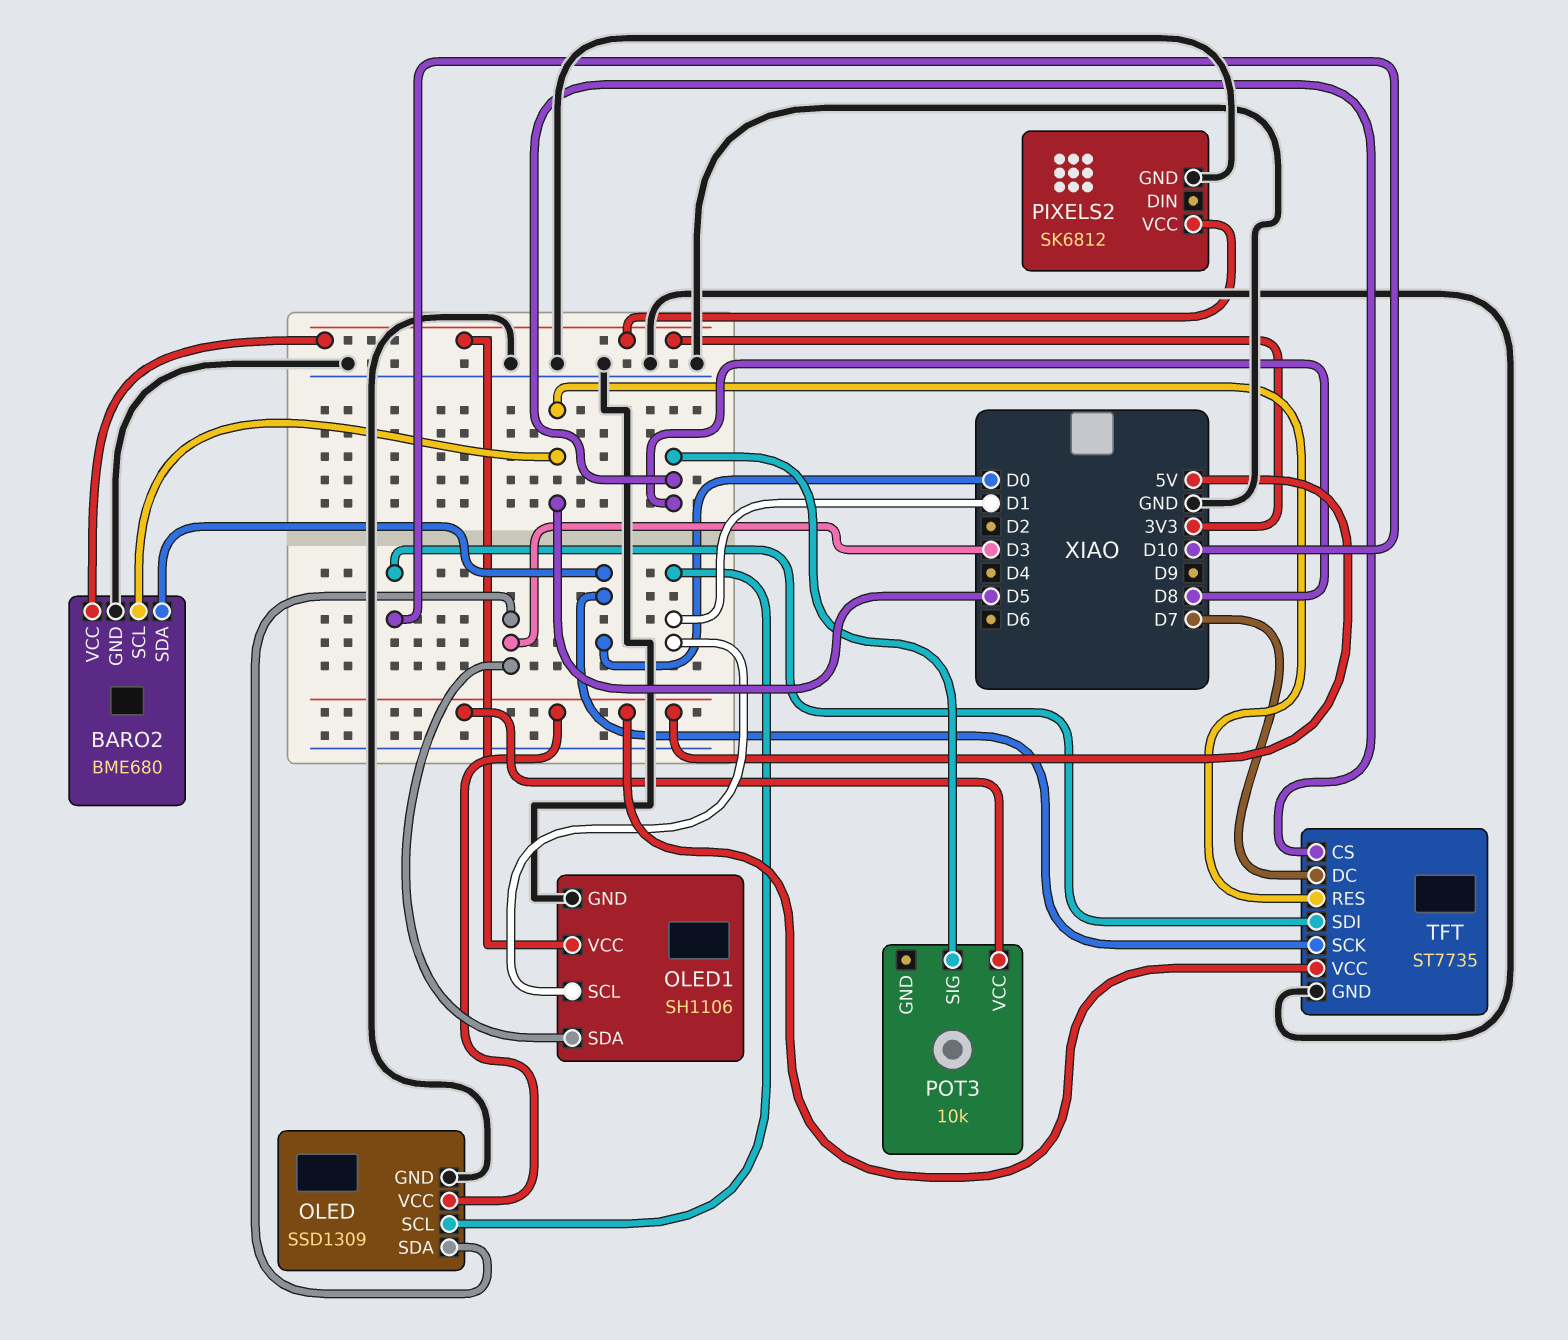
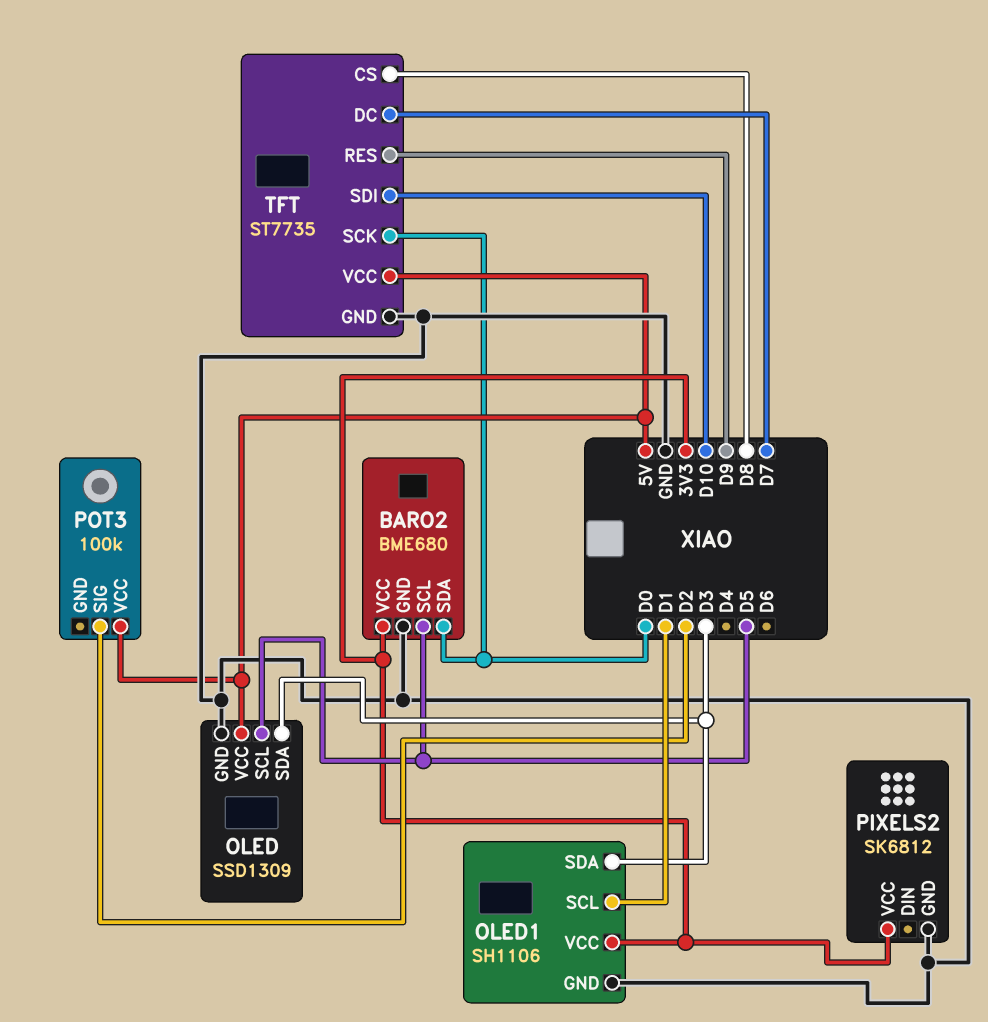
OLED pin SCL: D1 -> D5
POT3: 10k -> 100k
POT3 pin SIG: D8 -> D2
TFT pin RES: D5 -> D9

